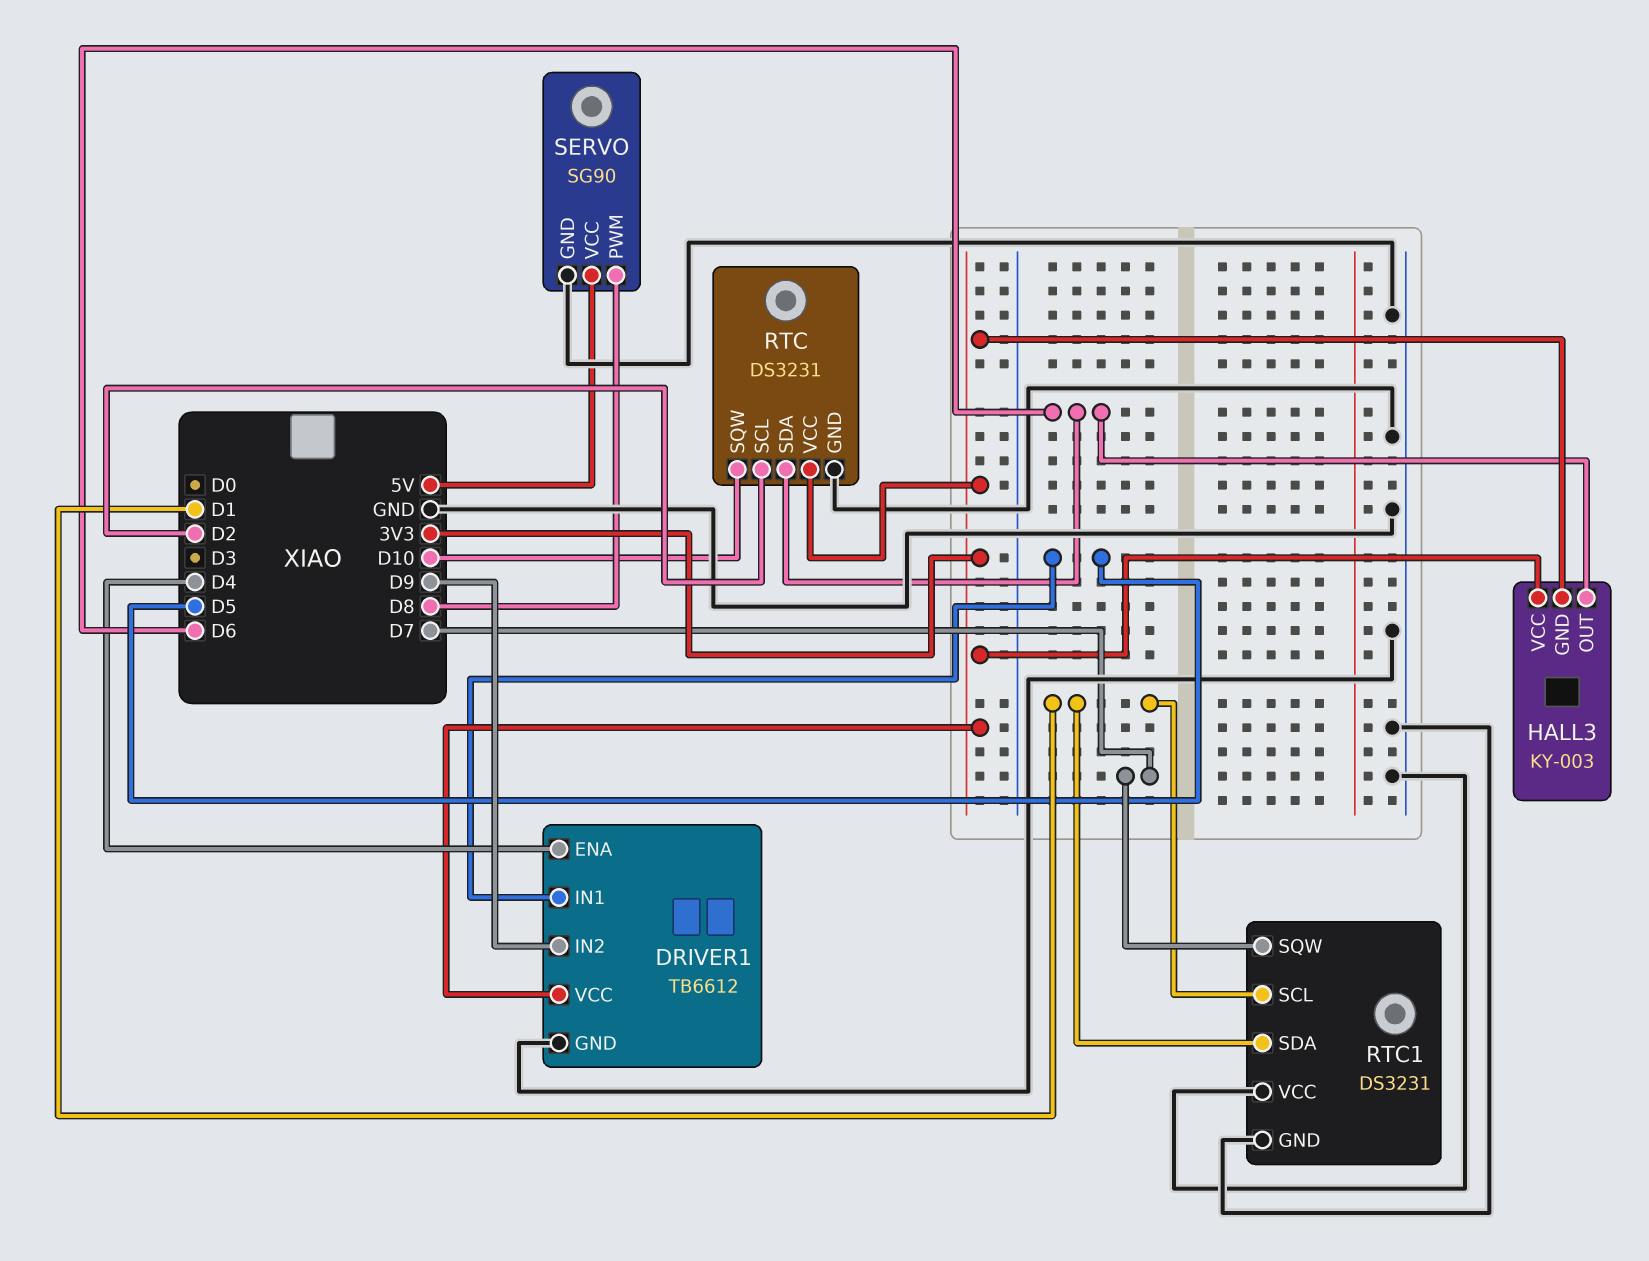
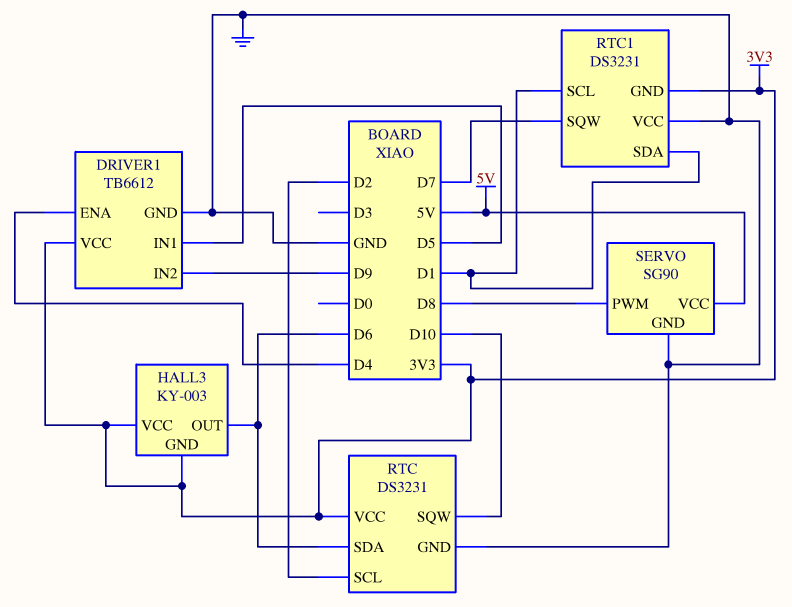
RTC1 pin GND: GND -> 3V3

